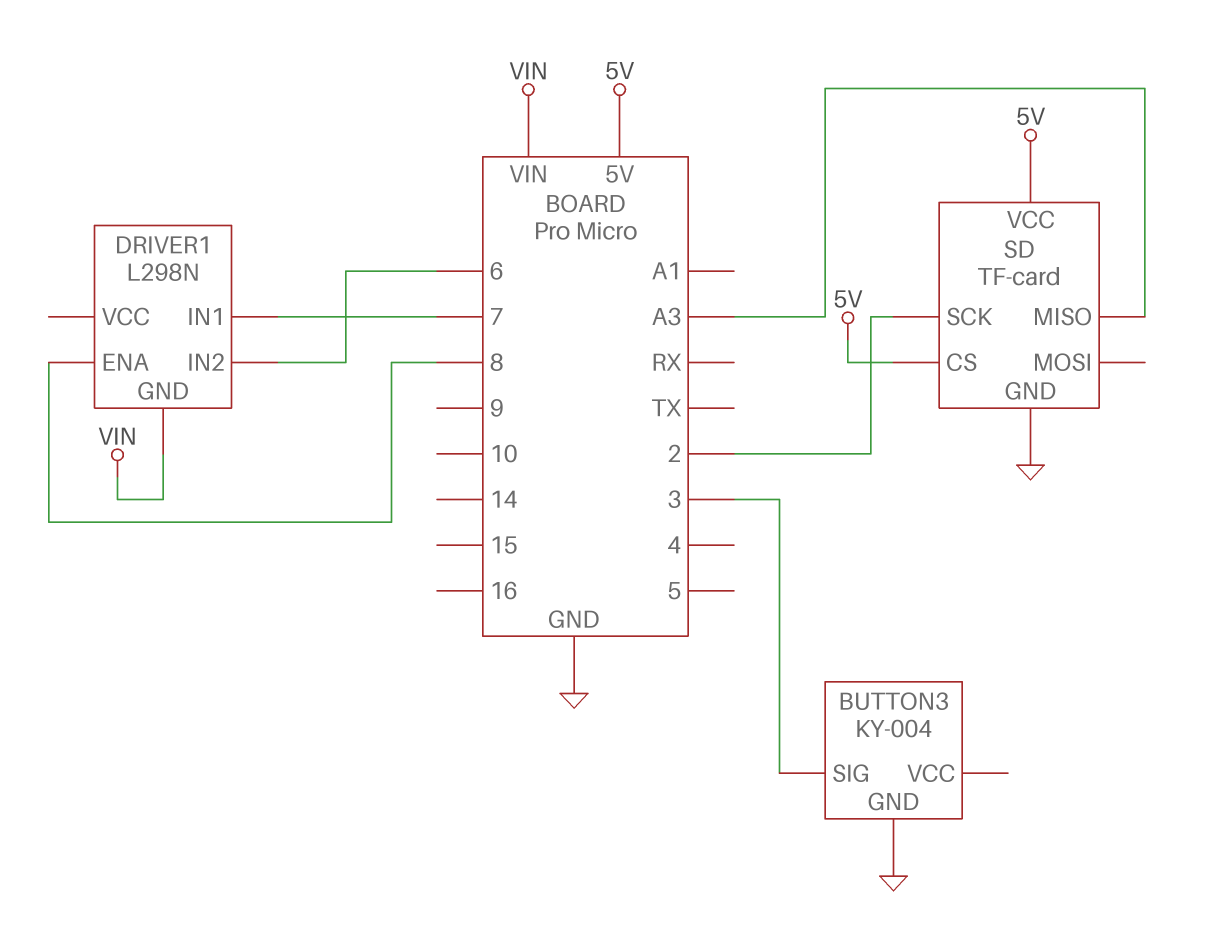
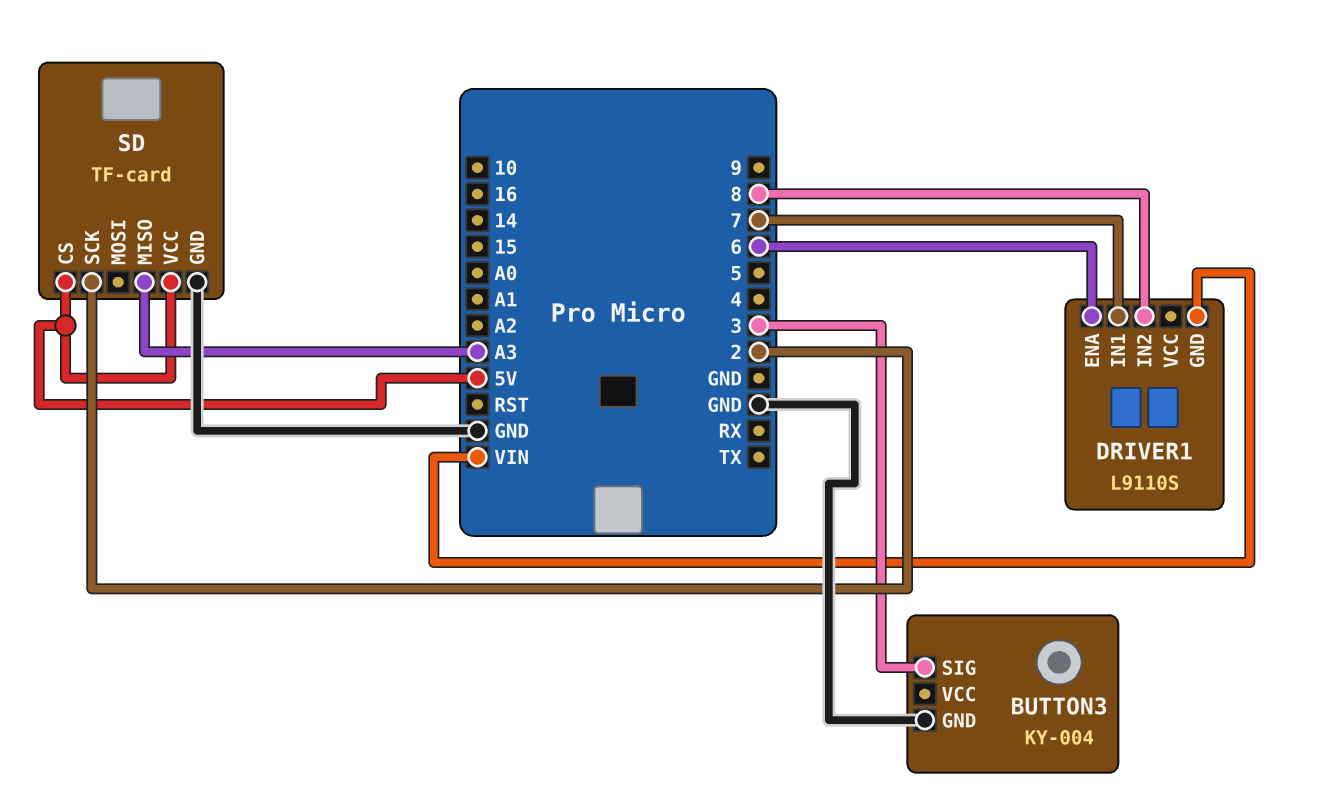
DRIVER1: L298N -> L9110S
DRIVER1 pin ENA: 8 -> 6
DRIVER1 pin IN2: 6 -> 8

